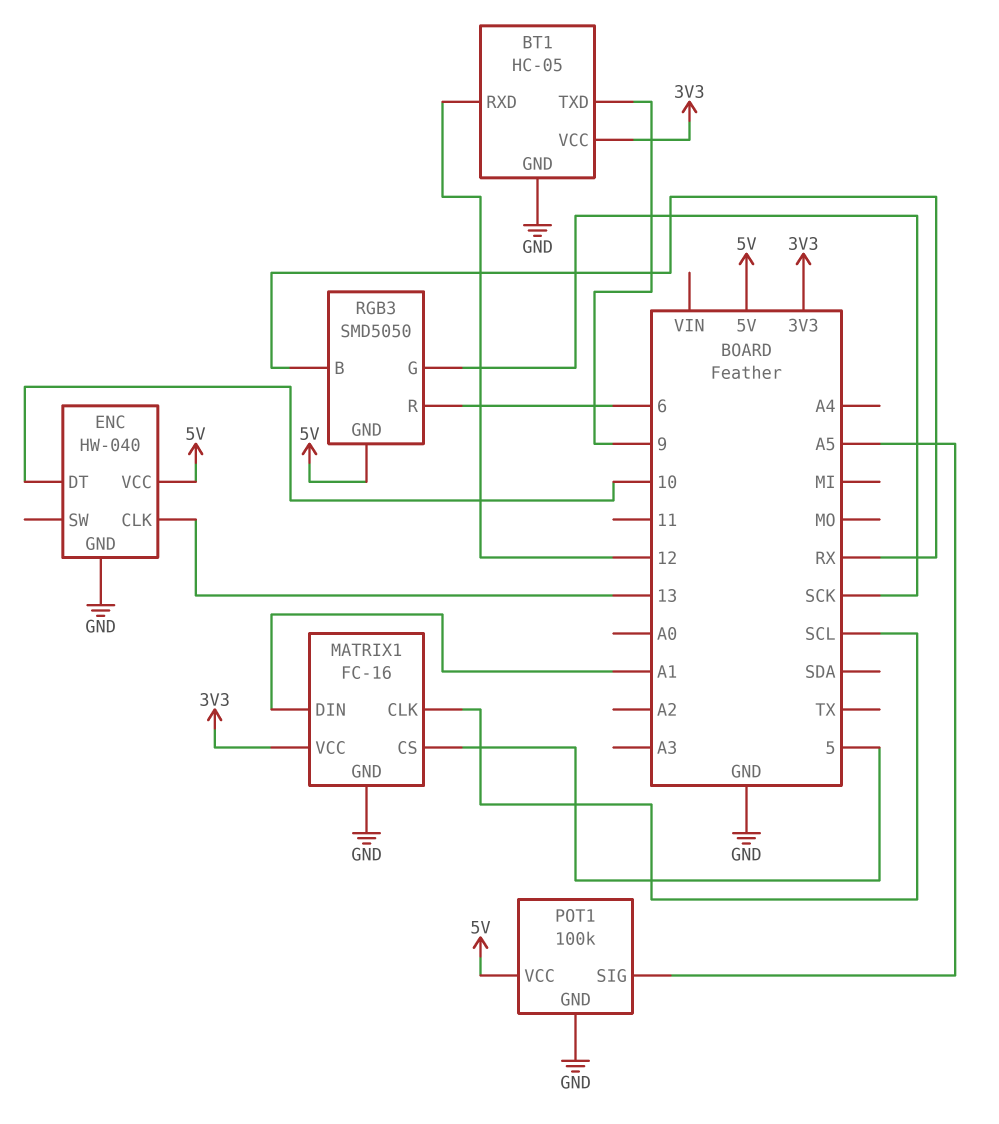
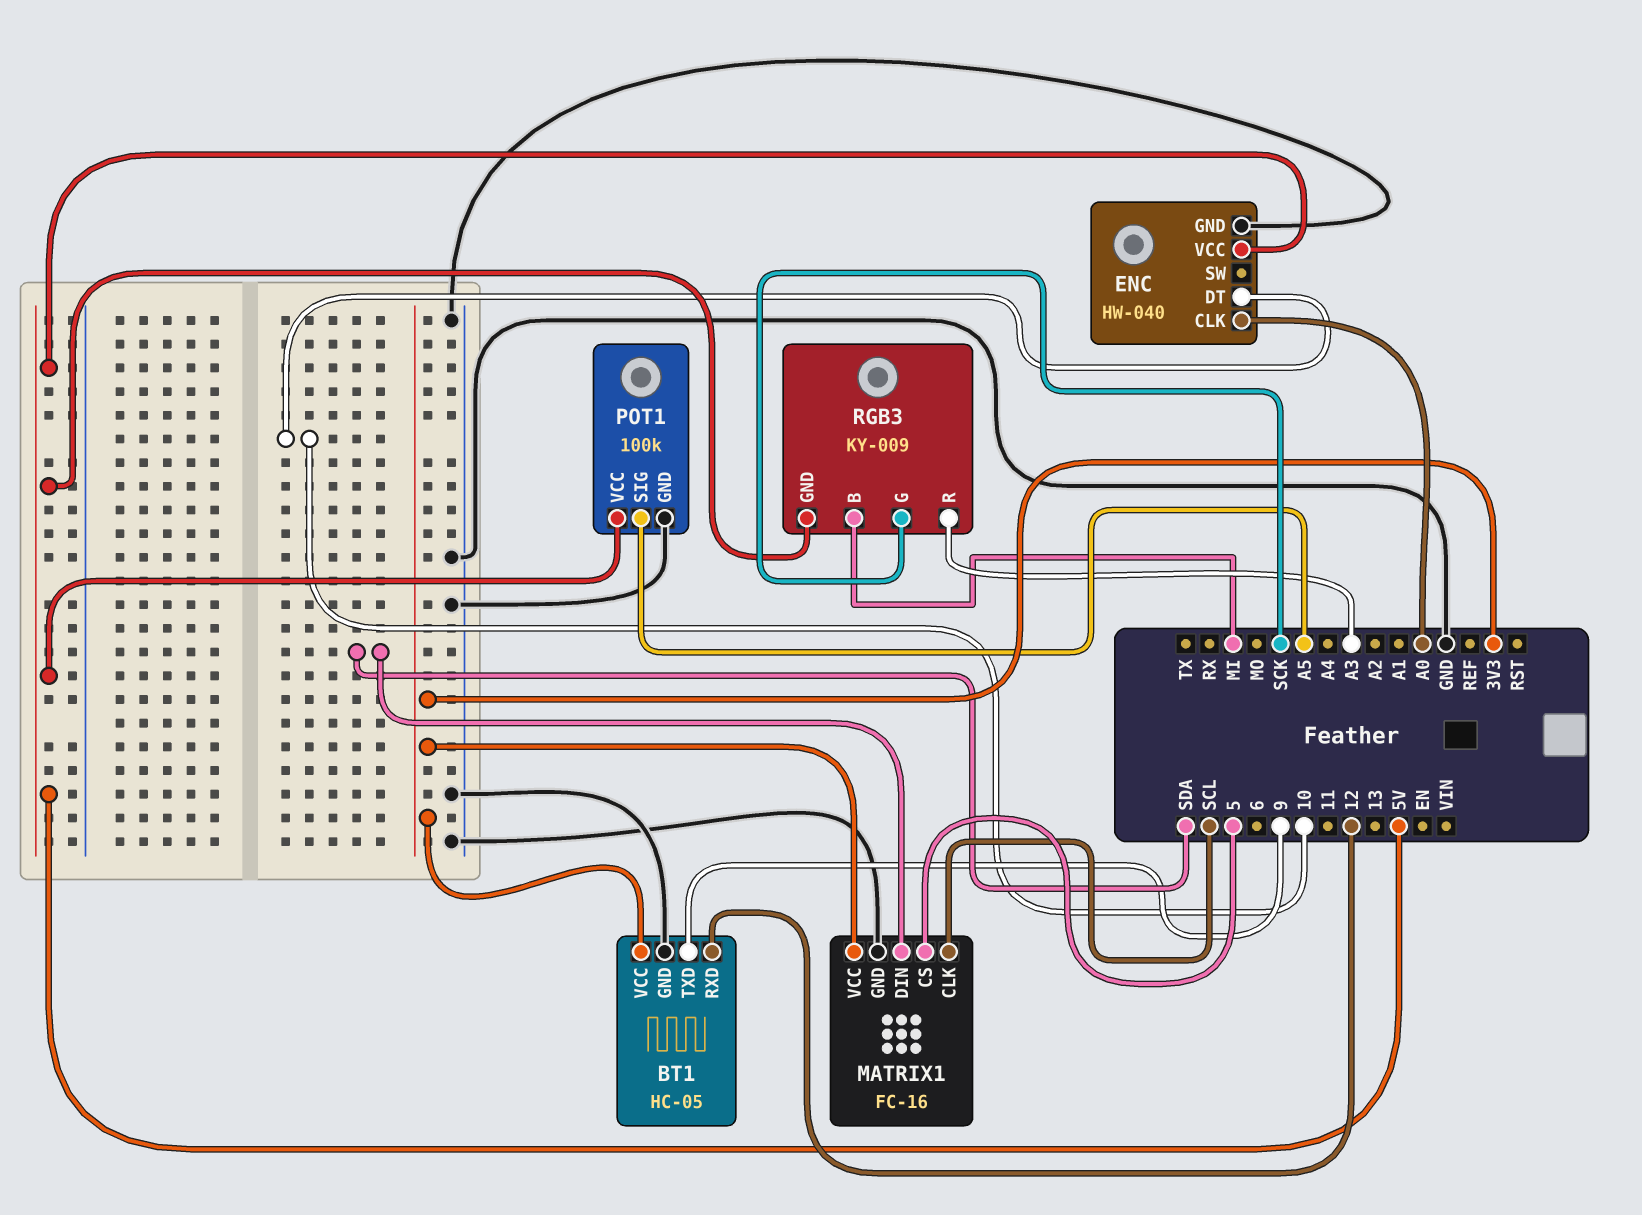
ENC pin CLK: 13 -> A0
MATRIX1 pin DIN: A1 -> SDA
RGB3: SMD5050 -> KY-009
RGB3 pin B: RX -> MI
RGB3 pin R: 6 -> A3

